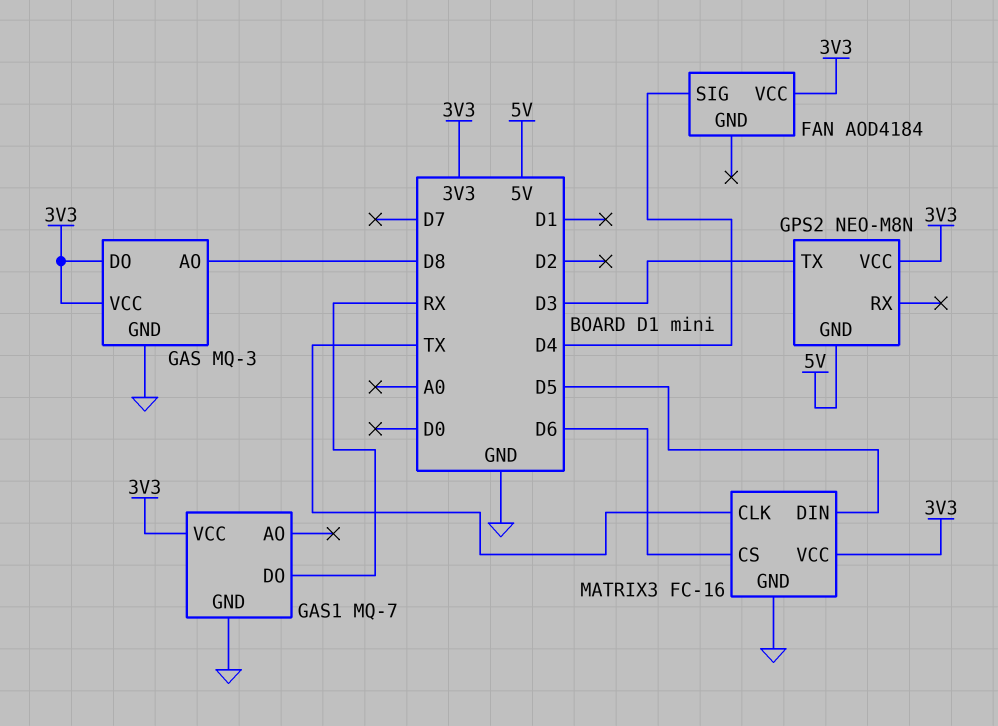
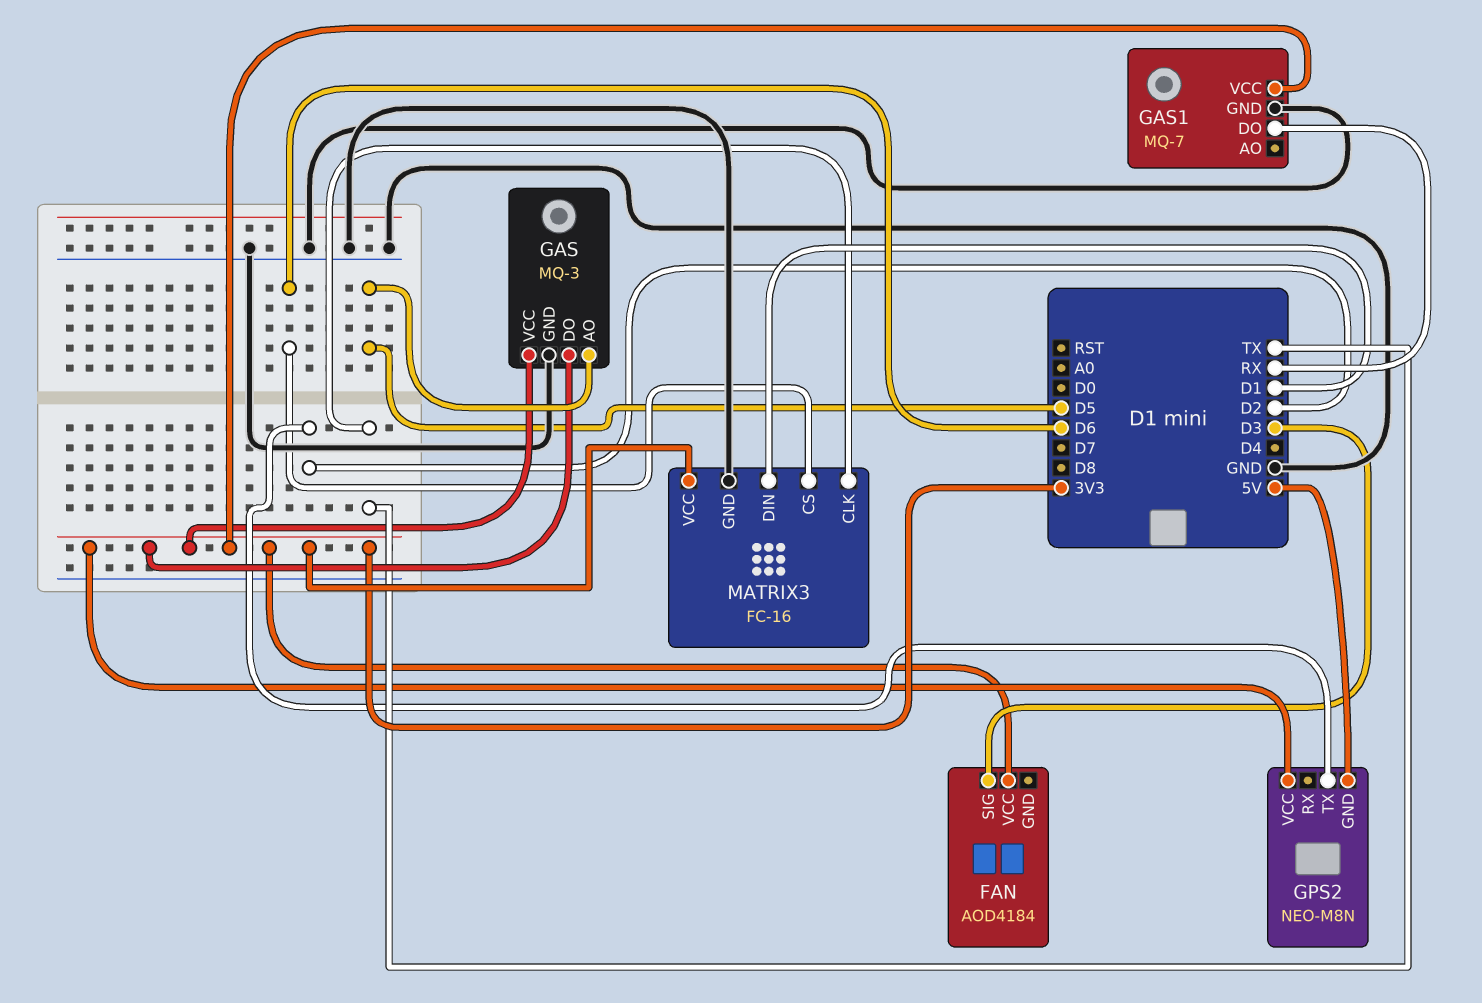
FAN pin SIG: D4 -> D3
GAS pin AO: D8 -> D5
GPS2 pin TX: D3 -> D2
MATRIX3 pin DIN: D5 -> D1

